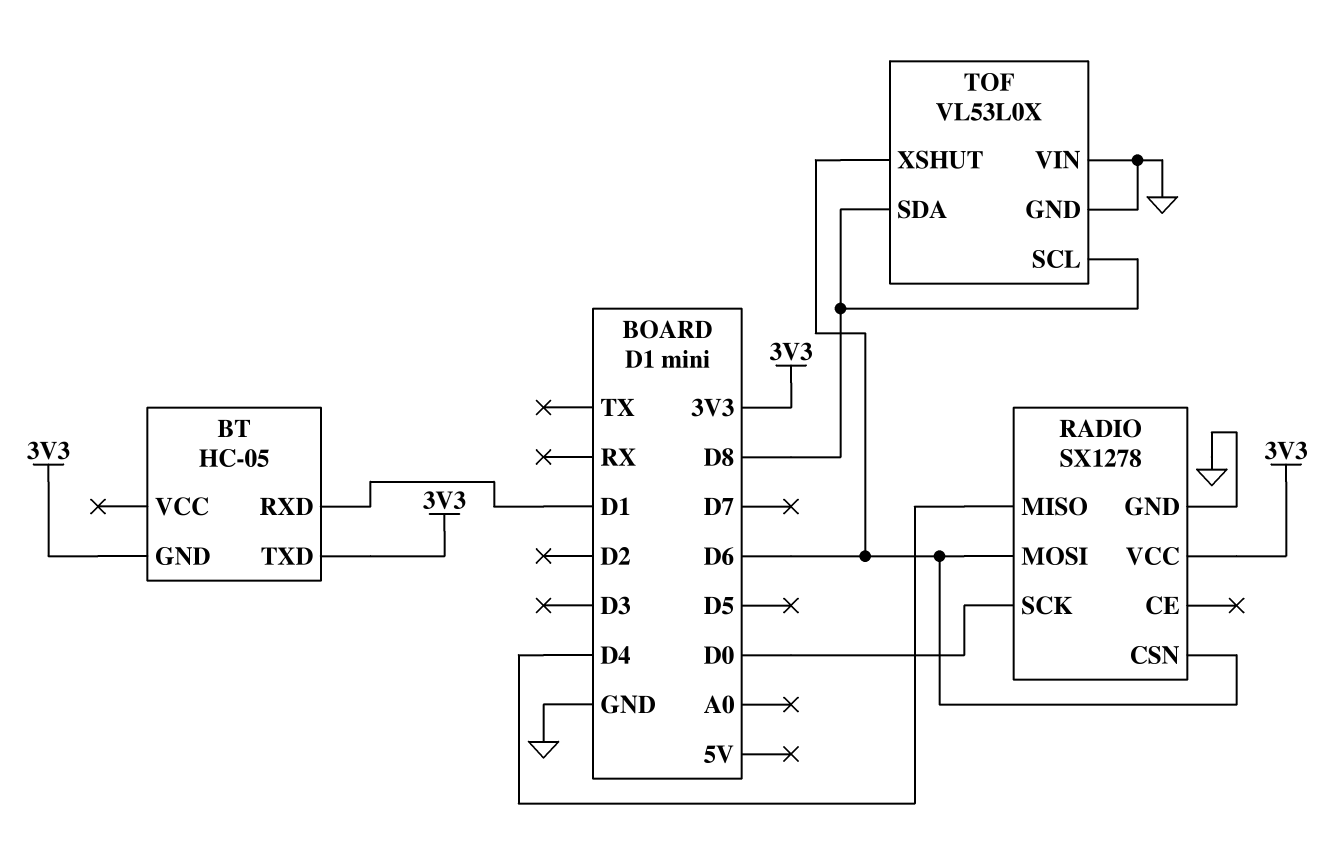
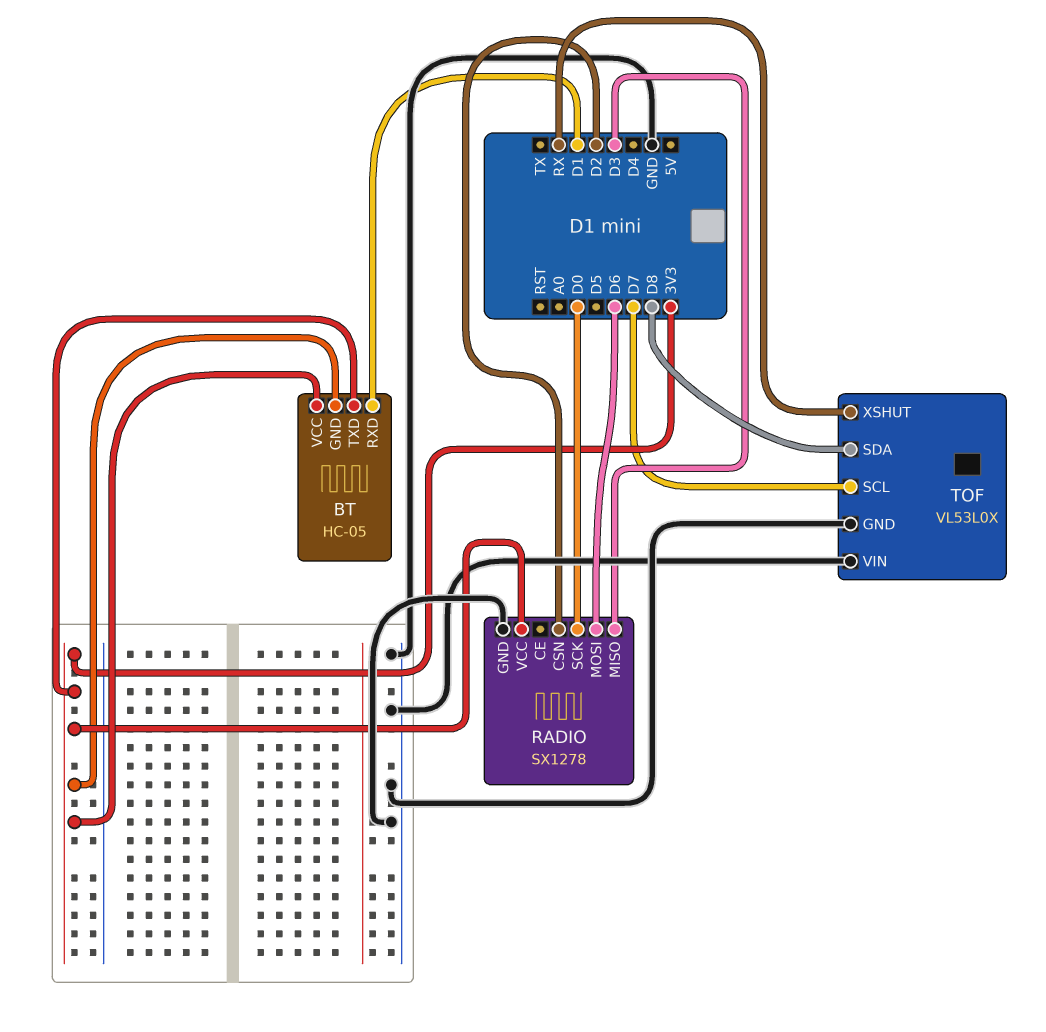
BT pin VCC: none -> 3V3
RADIO pin CSN: D6 -> D2
RADIO pin MISO: D4 -> D3
TOF pin SCL: D8 -> D7
TOF pin XSHUT: D6 -> RX

